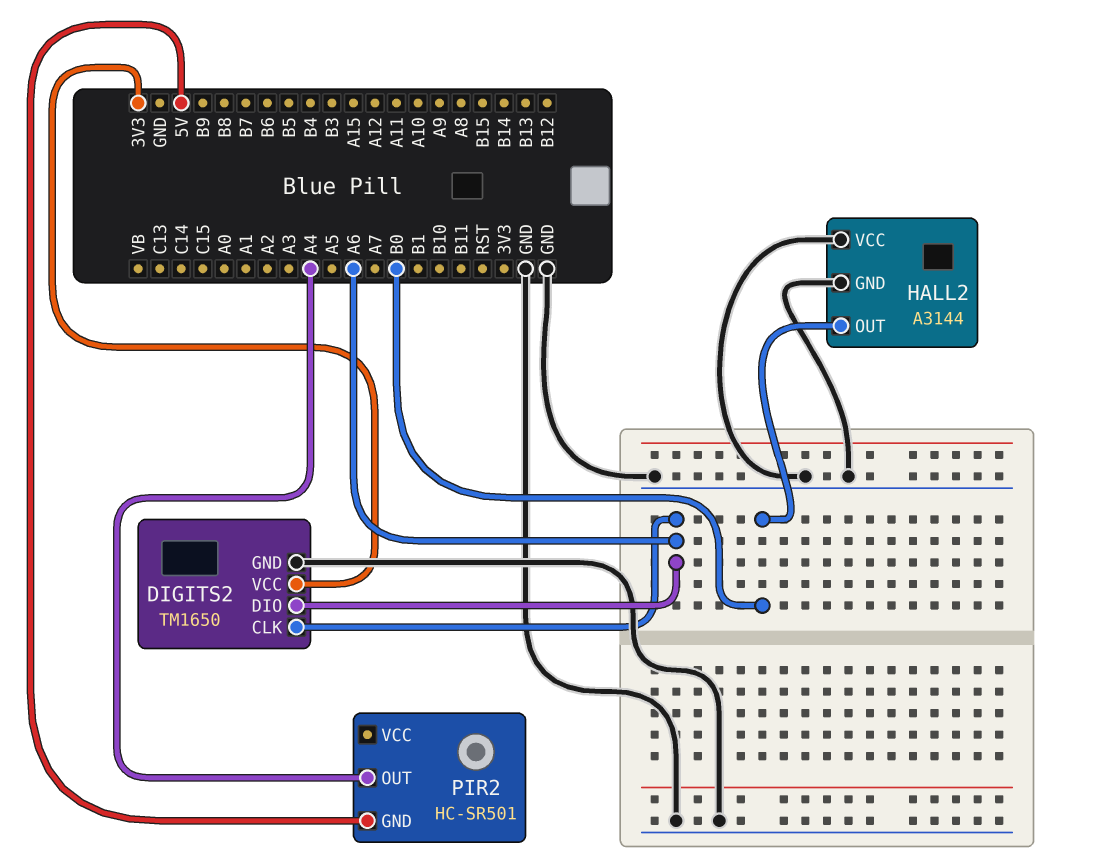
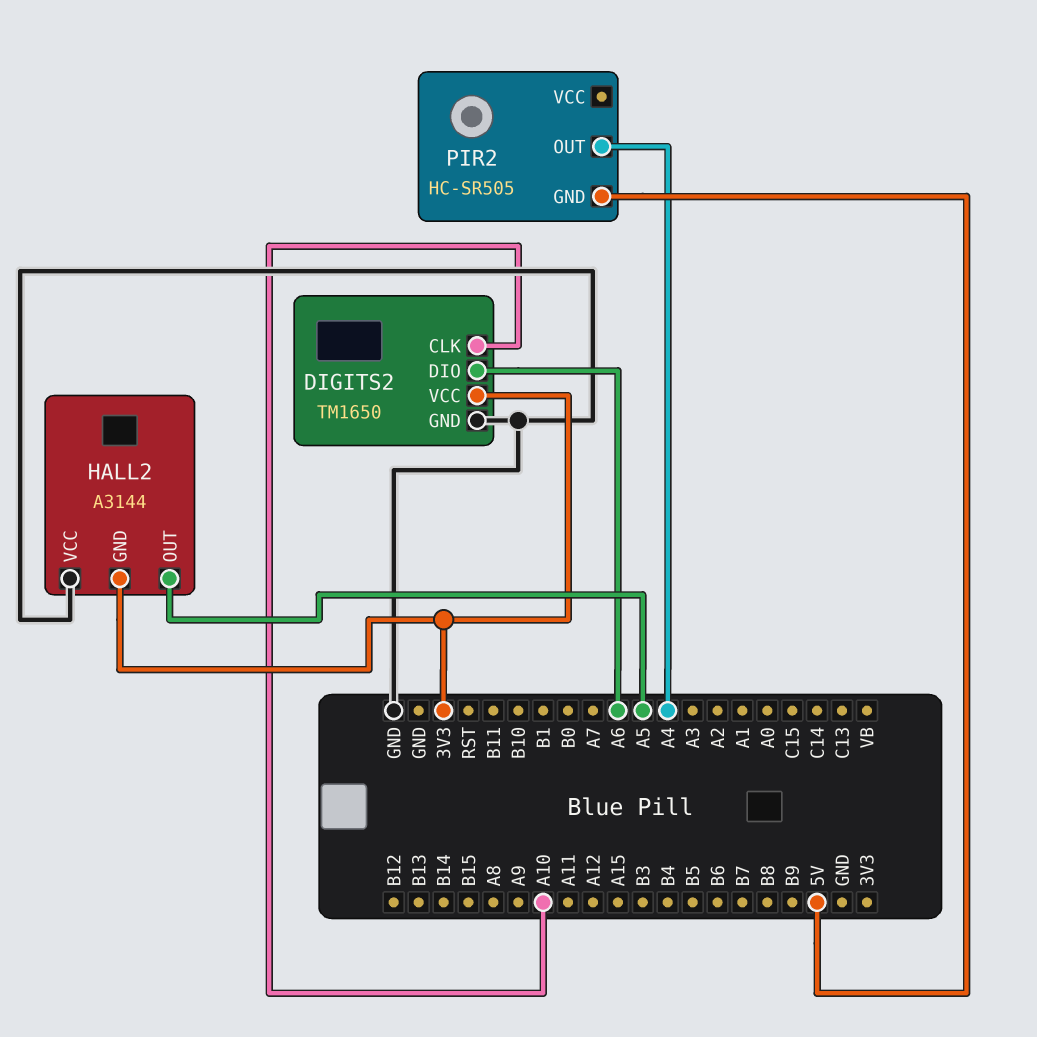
DIGITS2 pin CLK: A6 -> A10
HALL2 pin GND: GND -> 3V3
HALL2 pin OUT: B0 -> A5
PIR2: HC-SR501 -> HC-SR505

